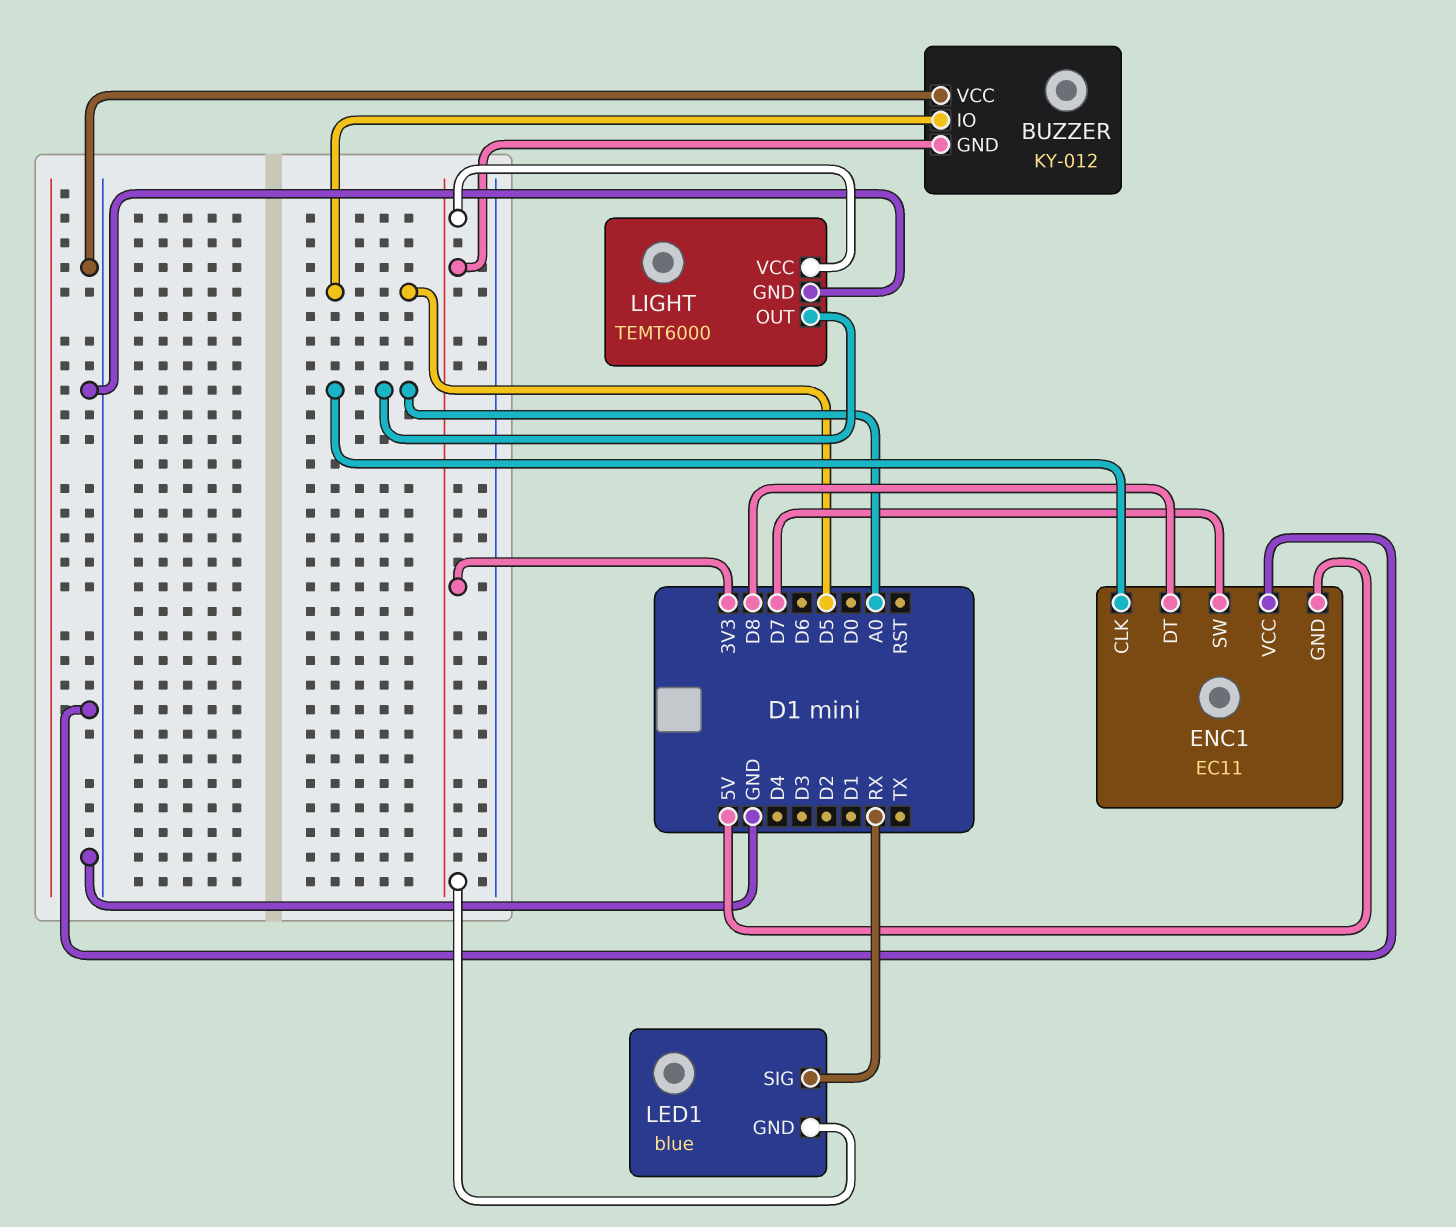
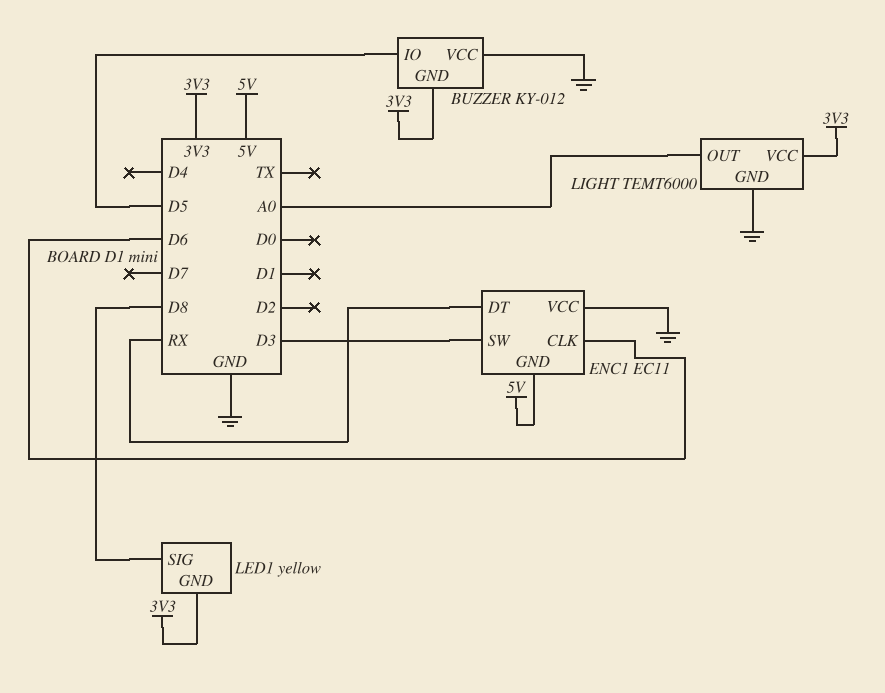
ENC1 pin CLK: A0 -> D6
ENC1 pin DT: D8 -> RX
ENC1 pin SW: D7 -> D3
LED1: blue -> yellow
LED1 pin SIG: RX -> D8

